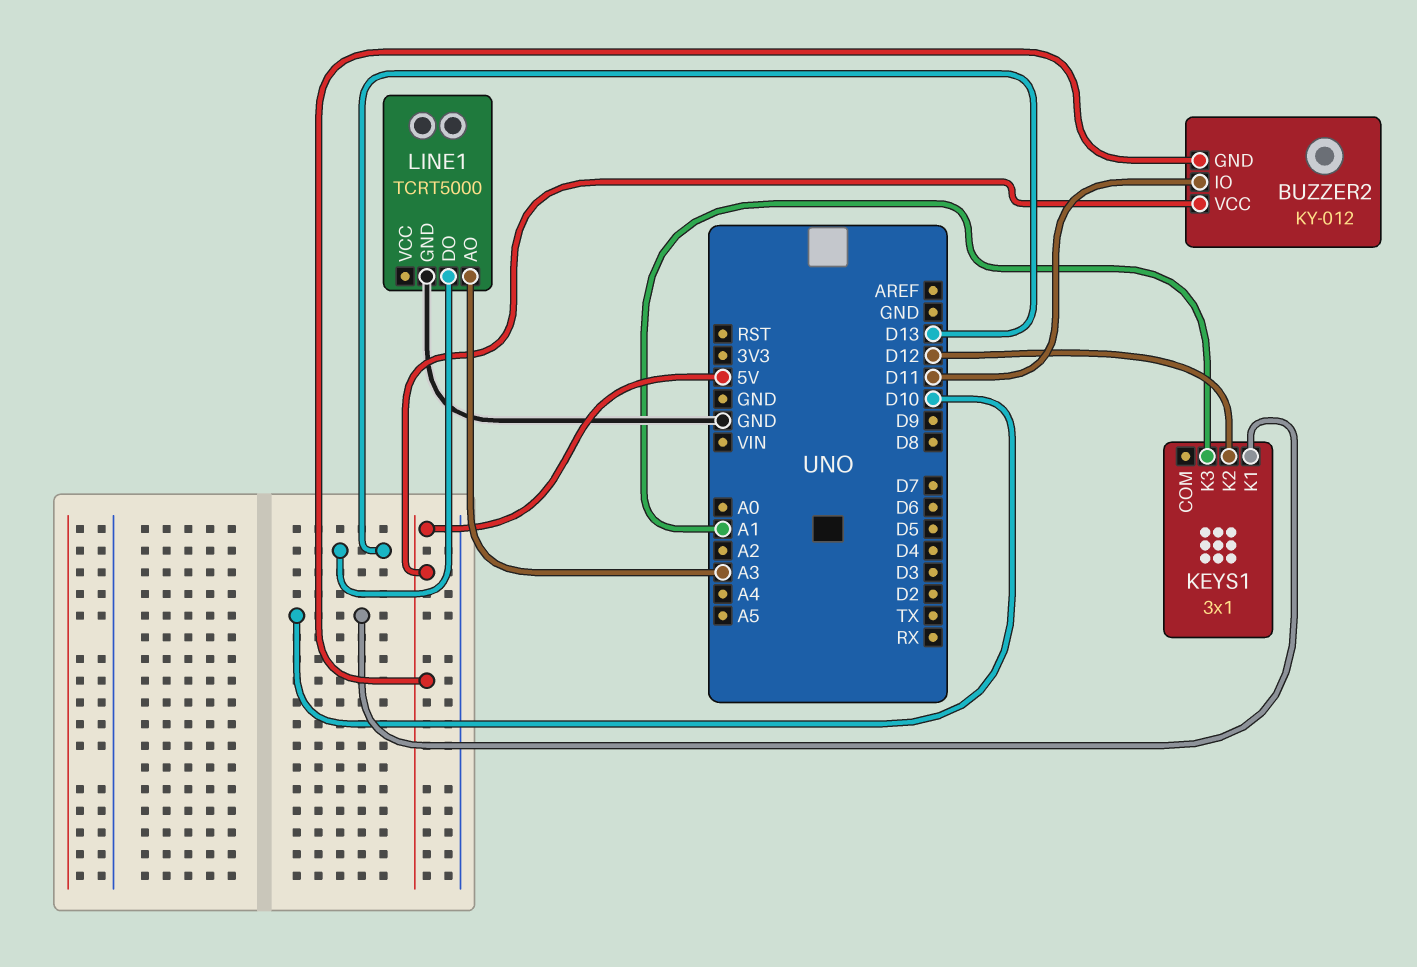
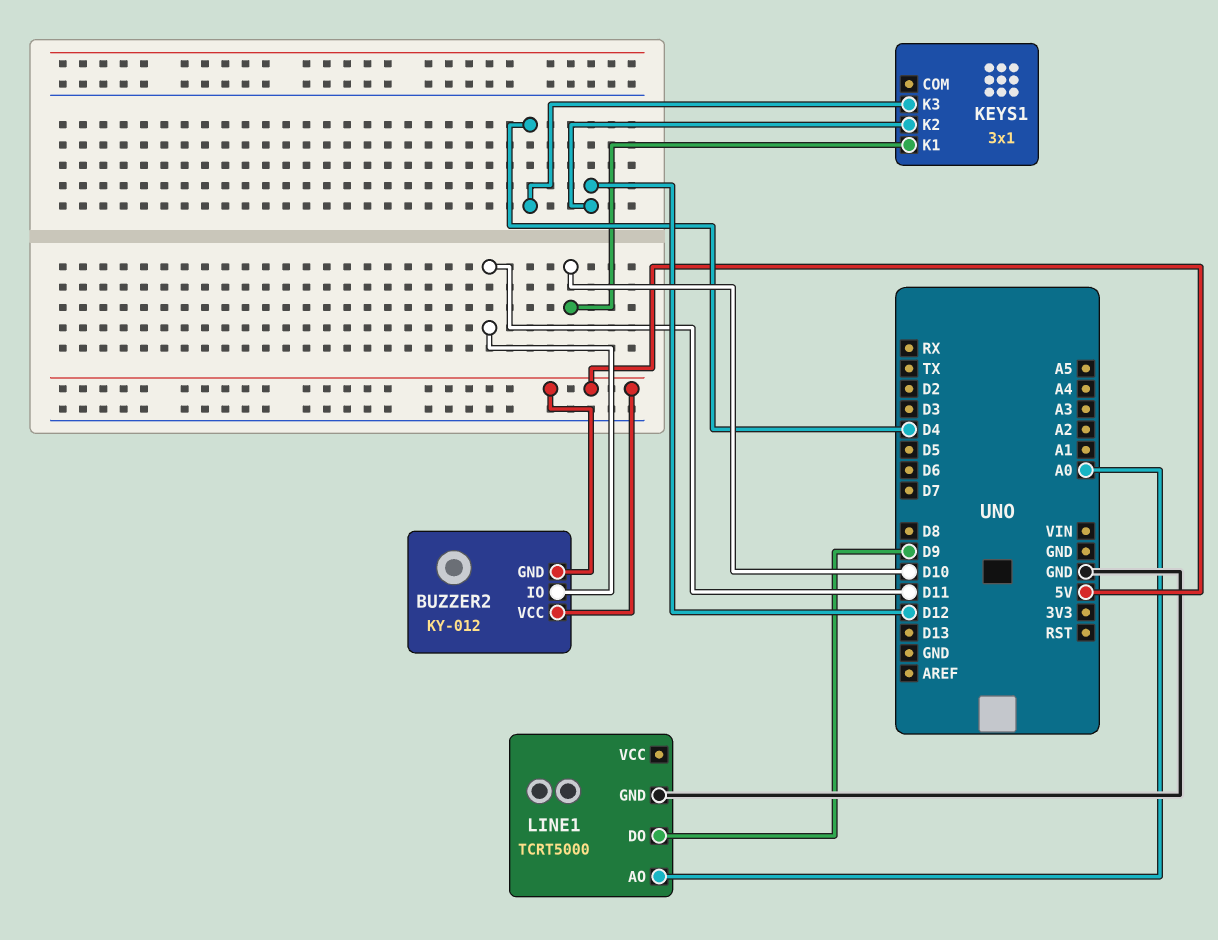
KEYS1 pin K3: A1 -> D4
LINE1 pin AO: A3 -> A0
LINE1 pin DO: D13 -> D9

